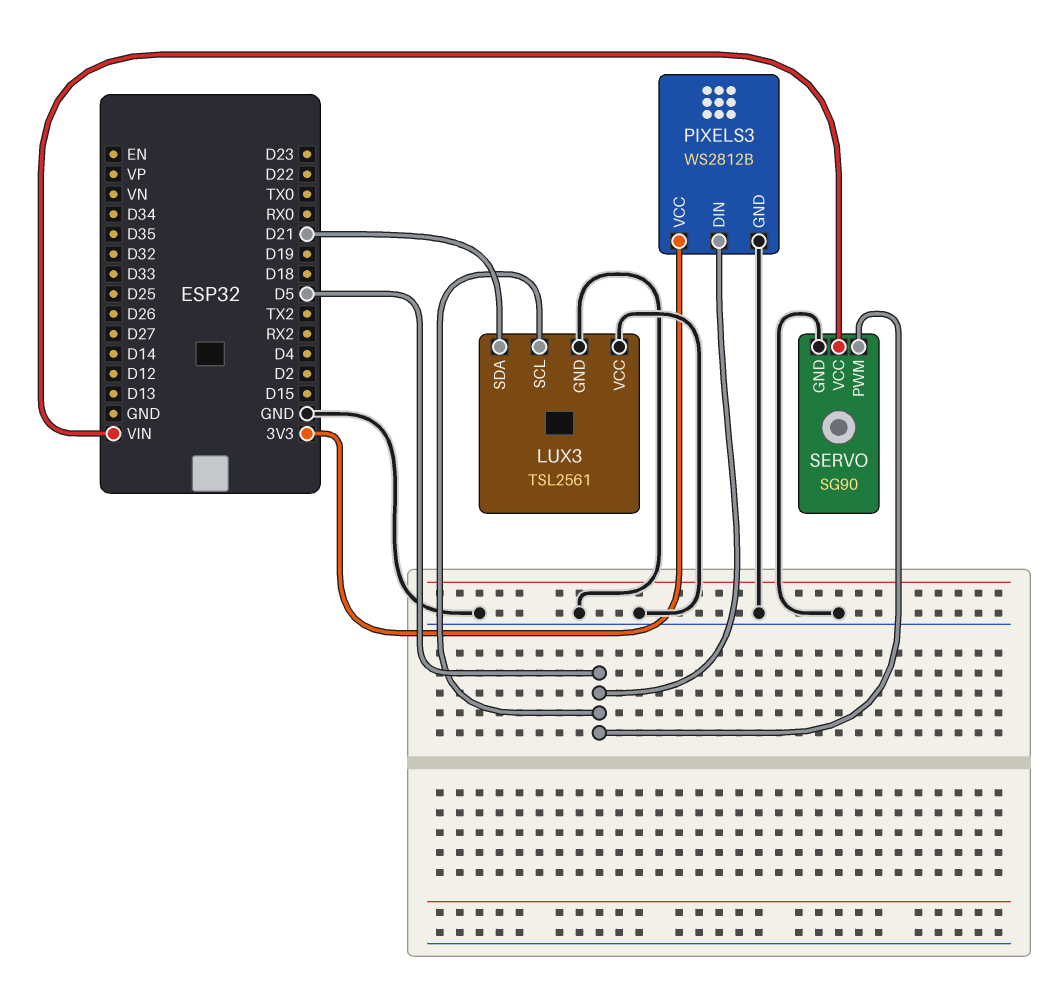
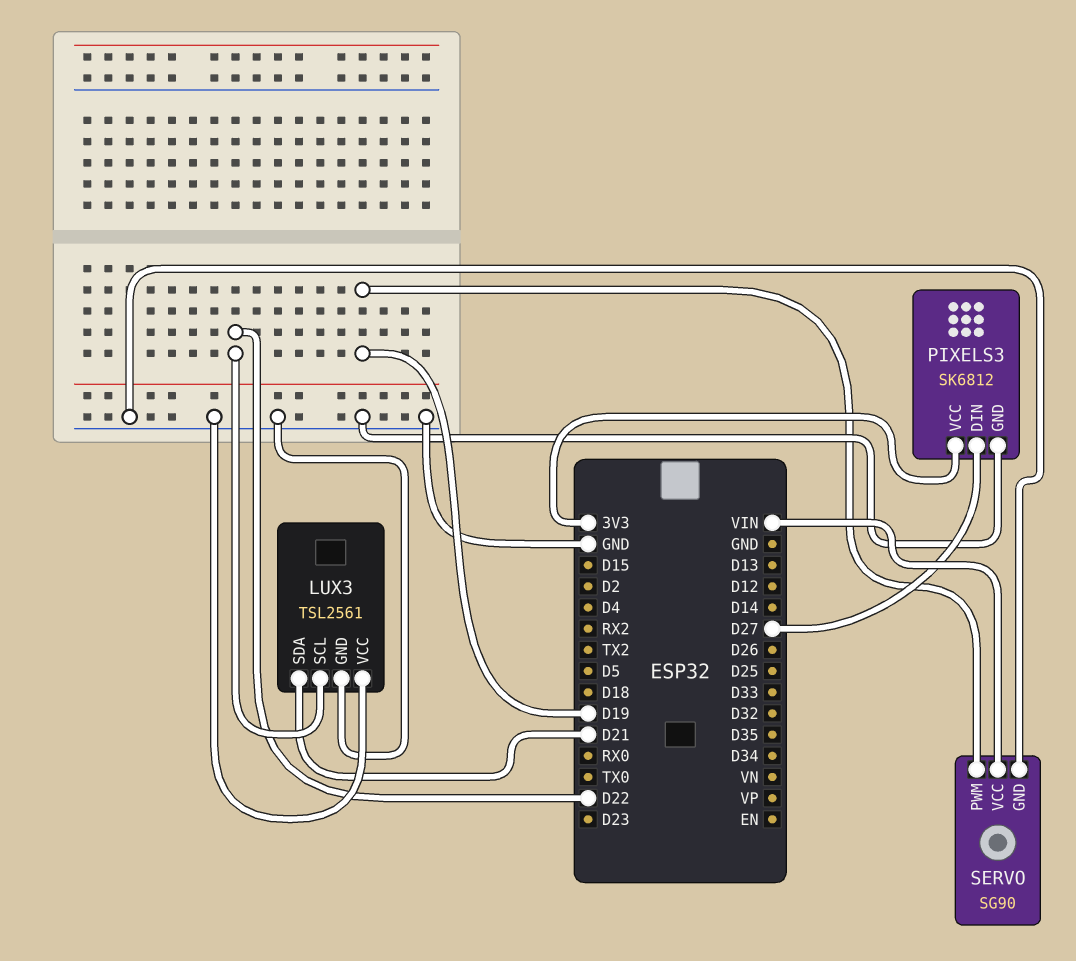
LUX3 pin SCL: D5 -> D22
PIXELS3: WS2812B -> SK6812
PIXELS3 pin DIN: D5 -> D27
SERVO pin PWM: D5 -> D19

